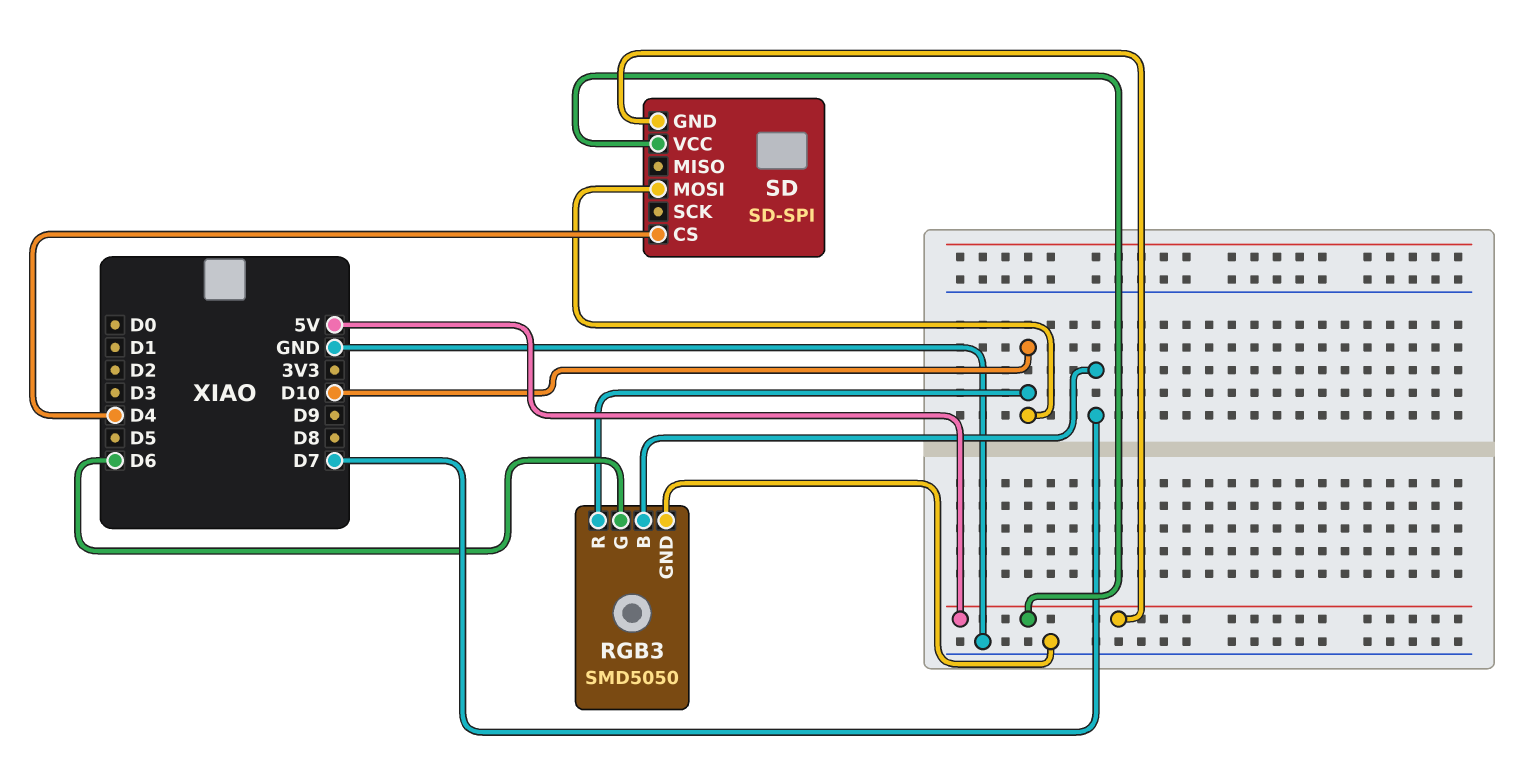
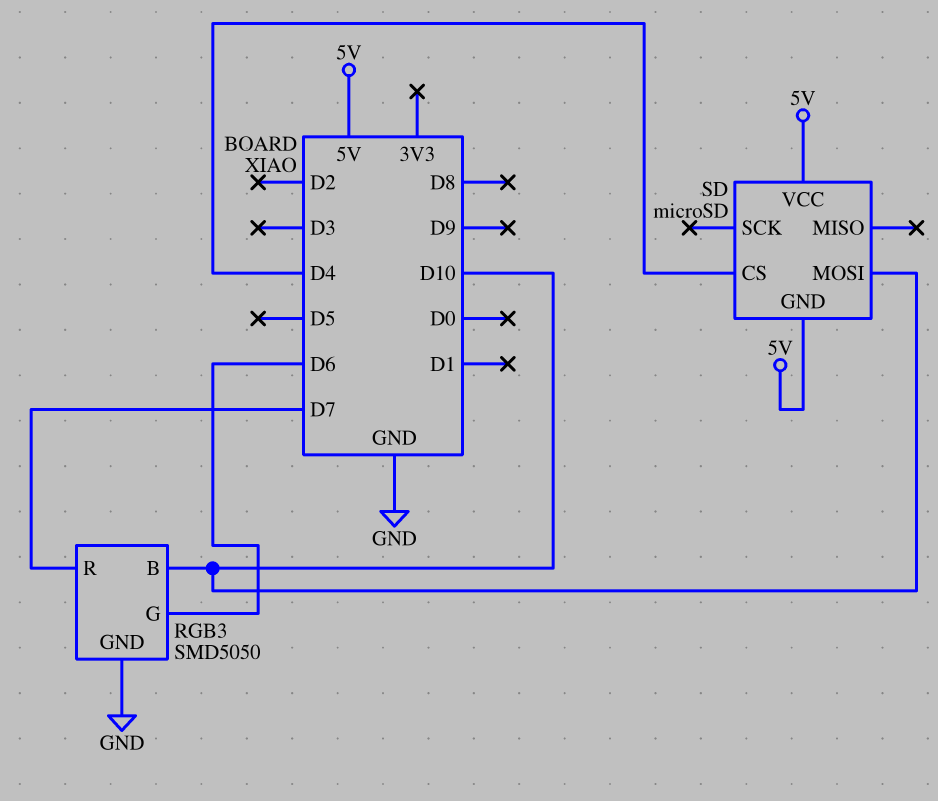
RGB3 pin B: D7 -> D10
RGB3 pin R: D10 -> D7
SD: SD-SPI -> microSD

